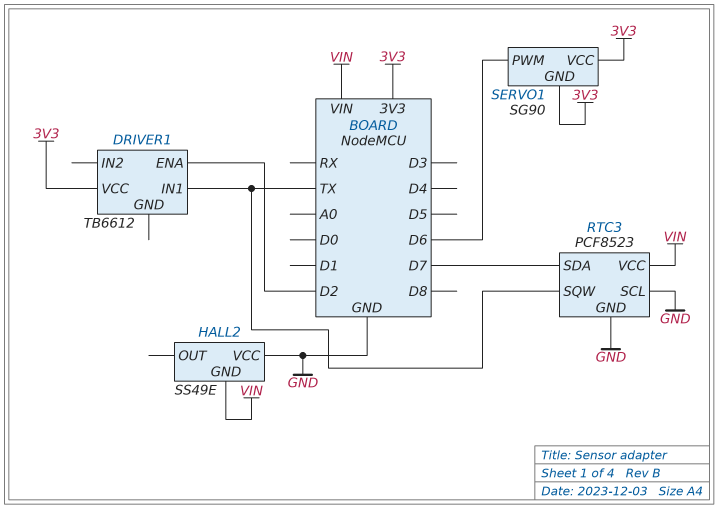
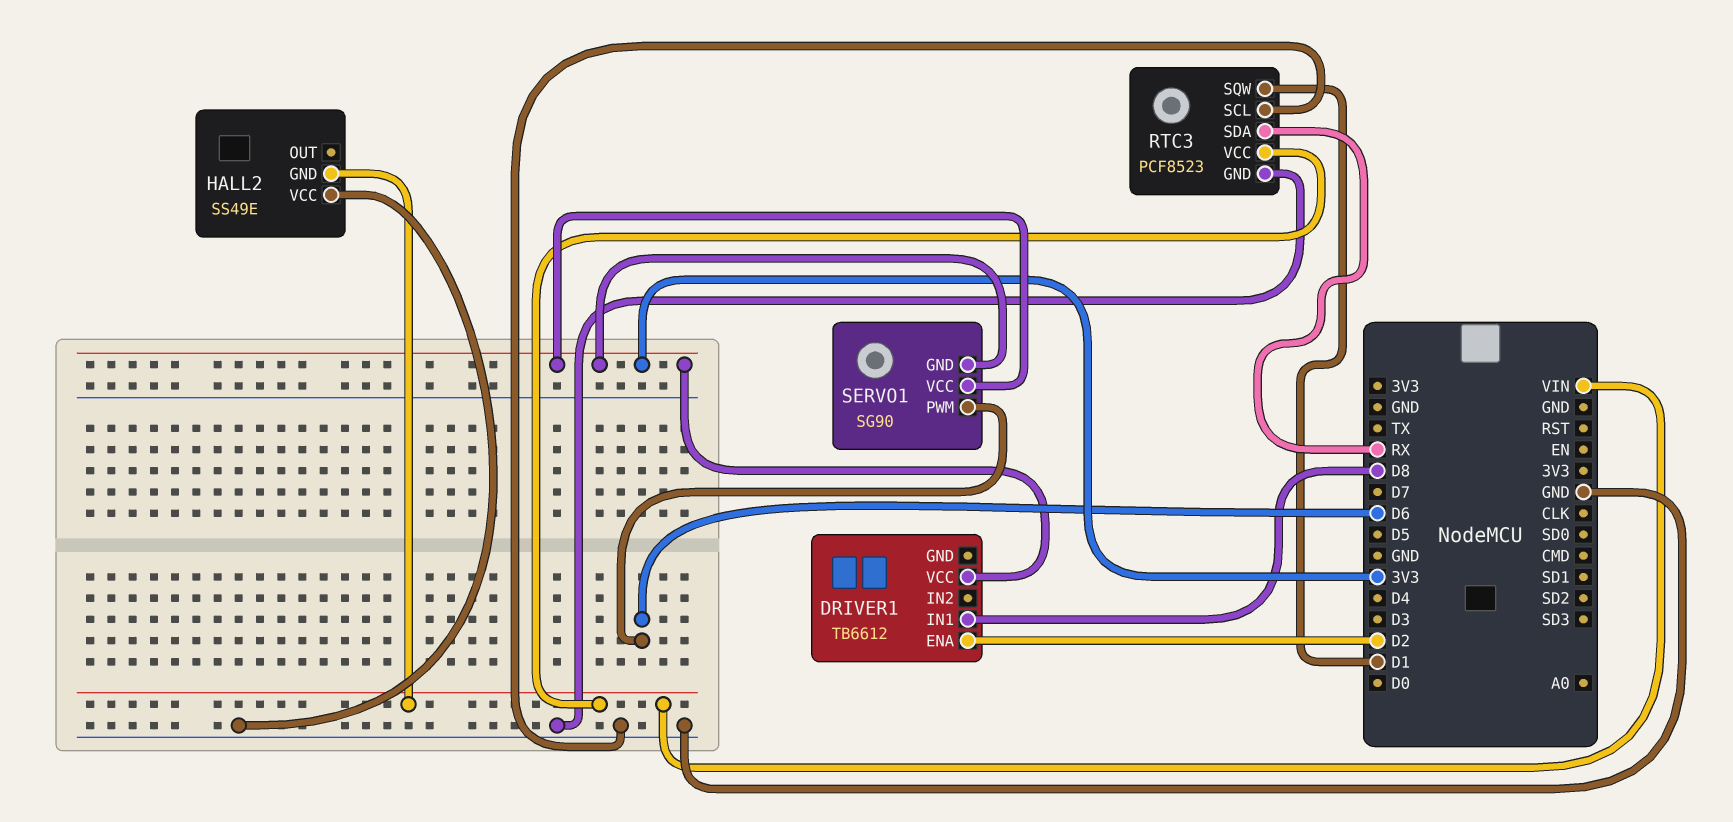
DRIVER1 pin IN1: TX -> D8
RTC3 pin SDA: D7 -> RX
RTC3 pin SQW: TX -> D1

